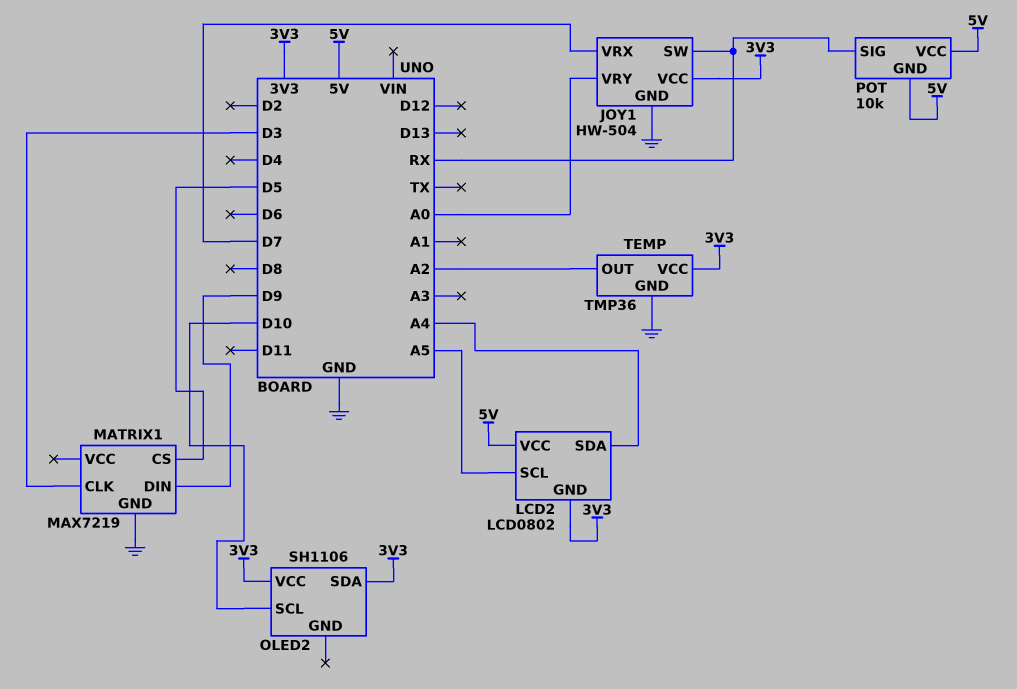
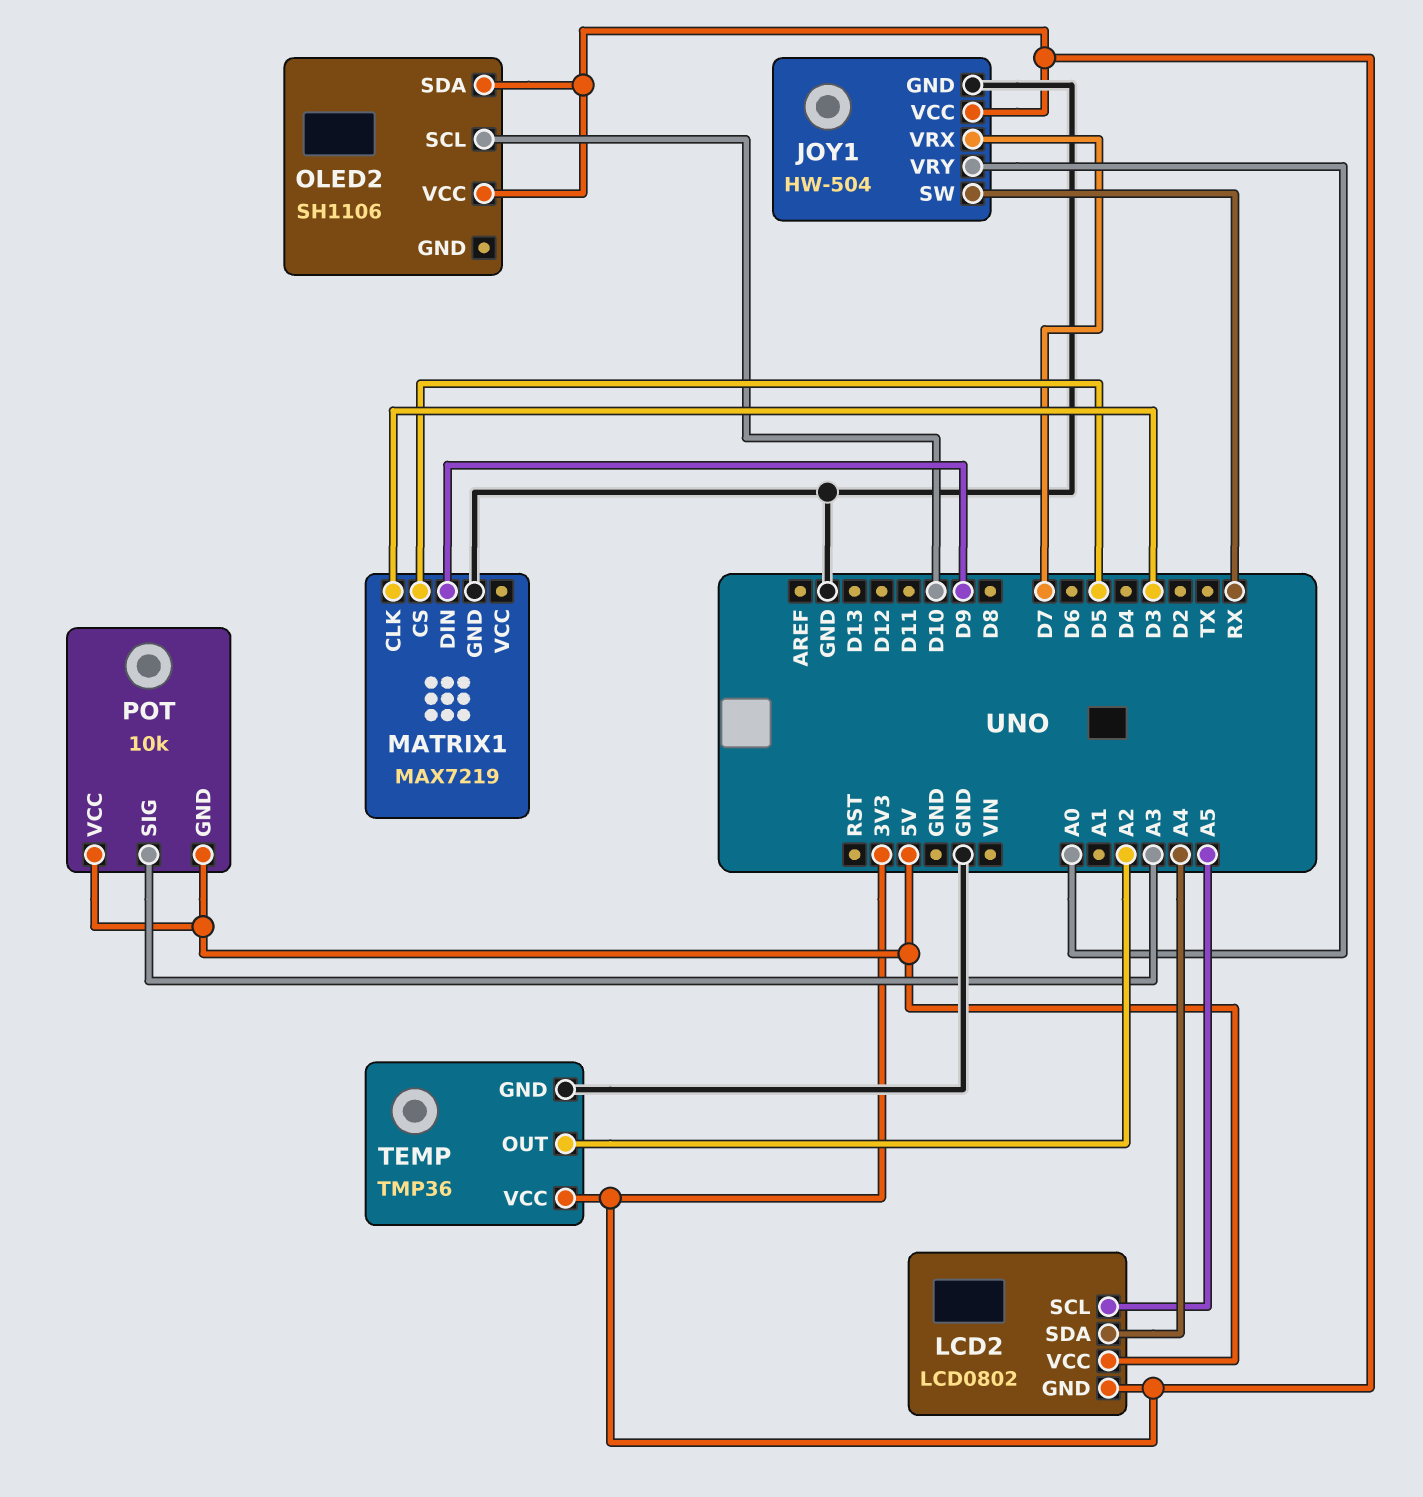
POT pin SIG: RX -> A3

